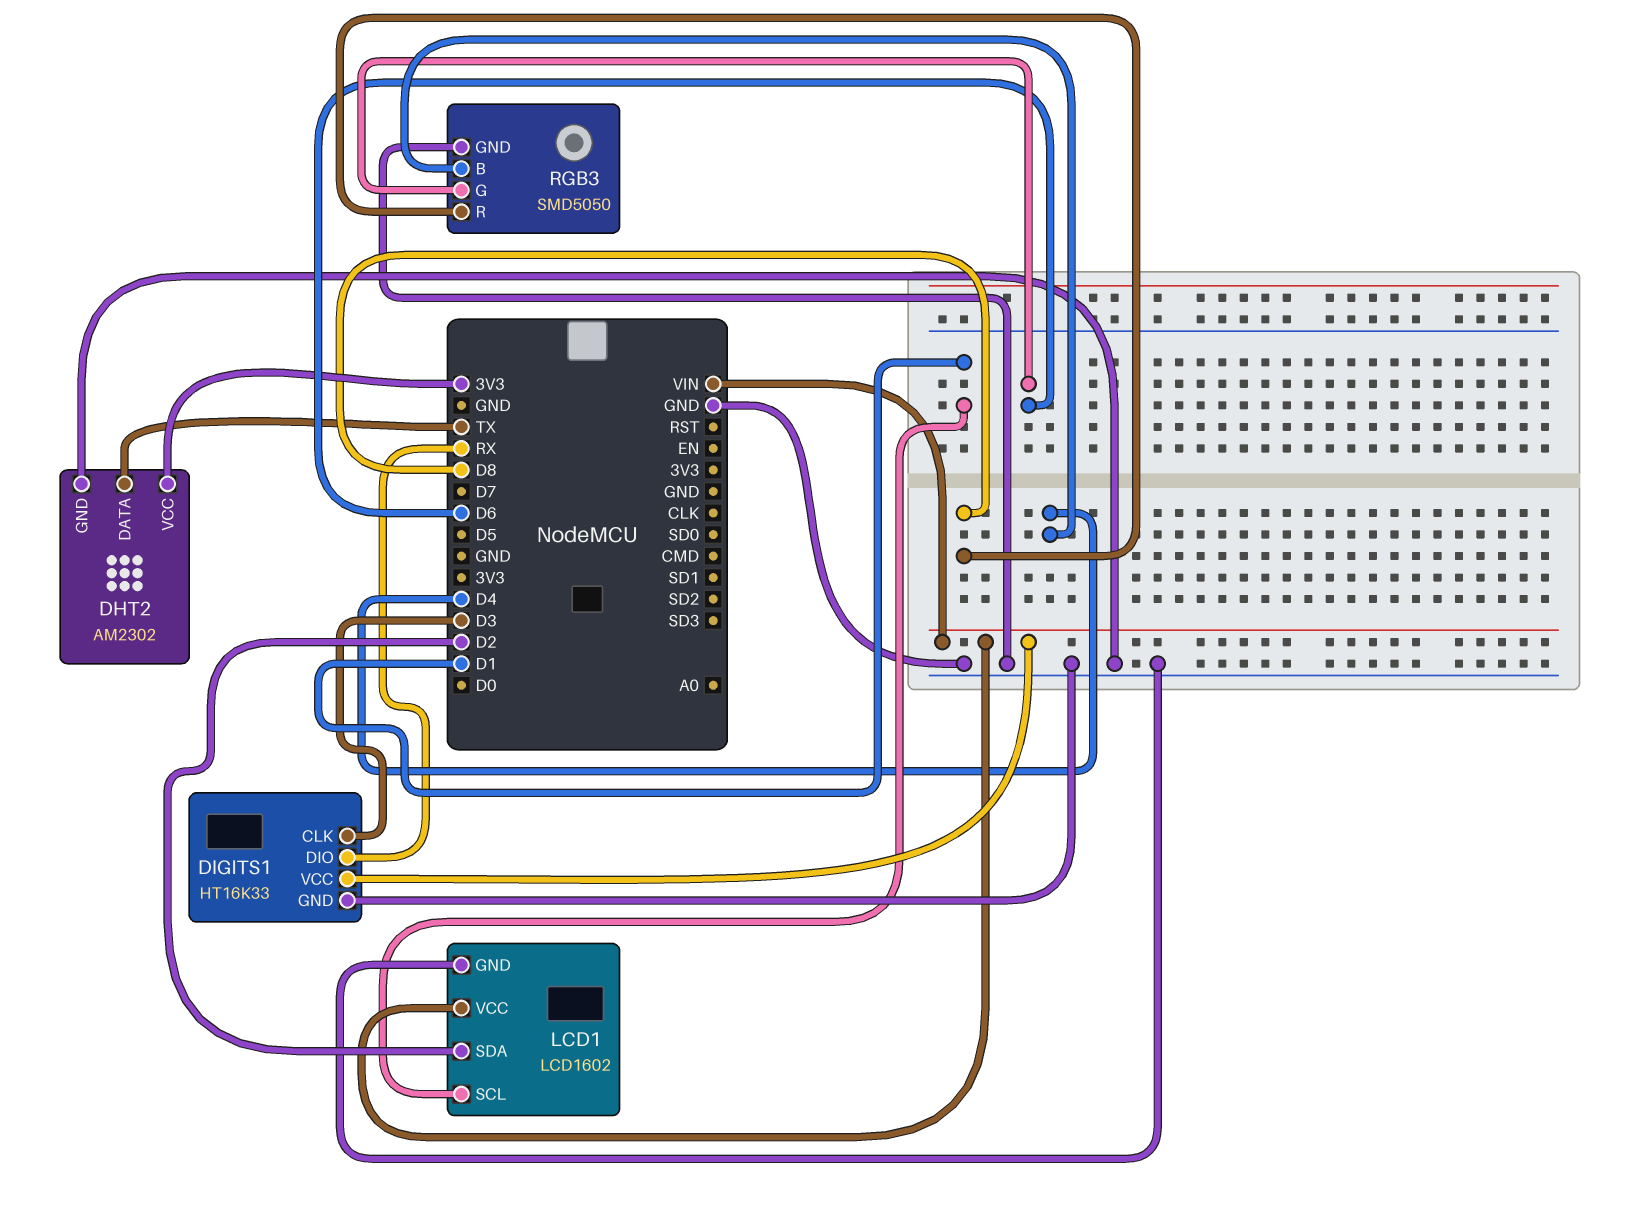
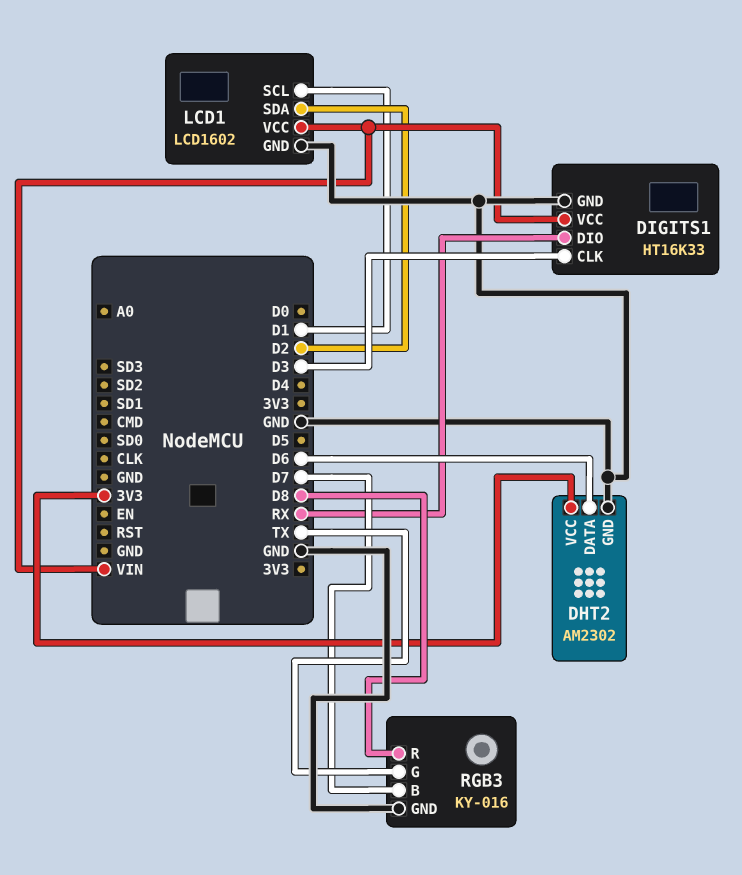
DHT2 pin DATA: TX -> D6
RGB3: SMD5050 -> KY-016
RGB3 pin B: D4 -> D7
RGB3 pin G: D6 -> TX

